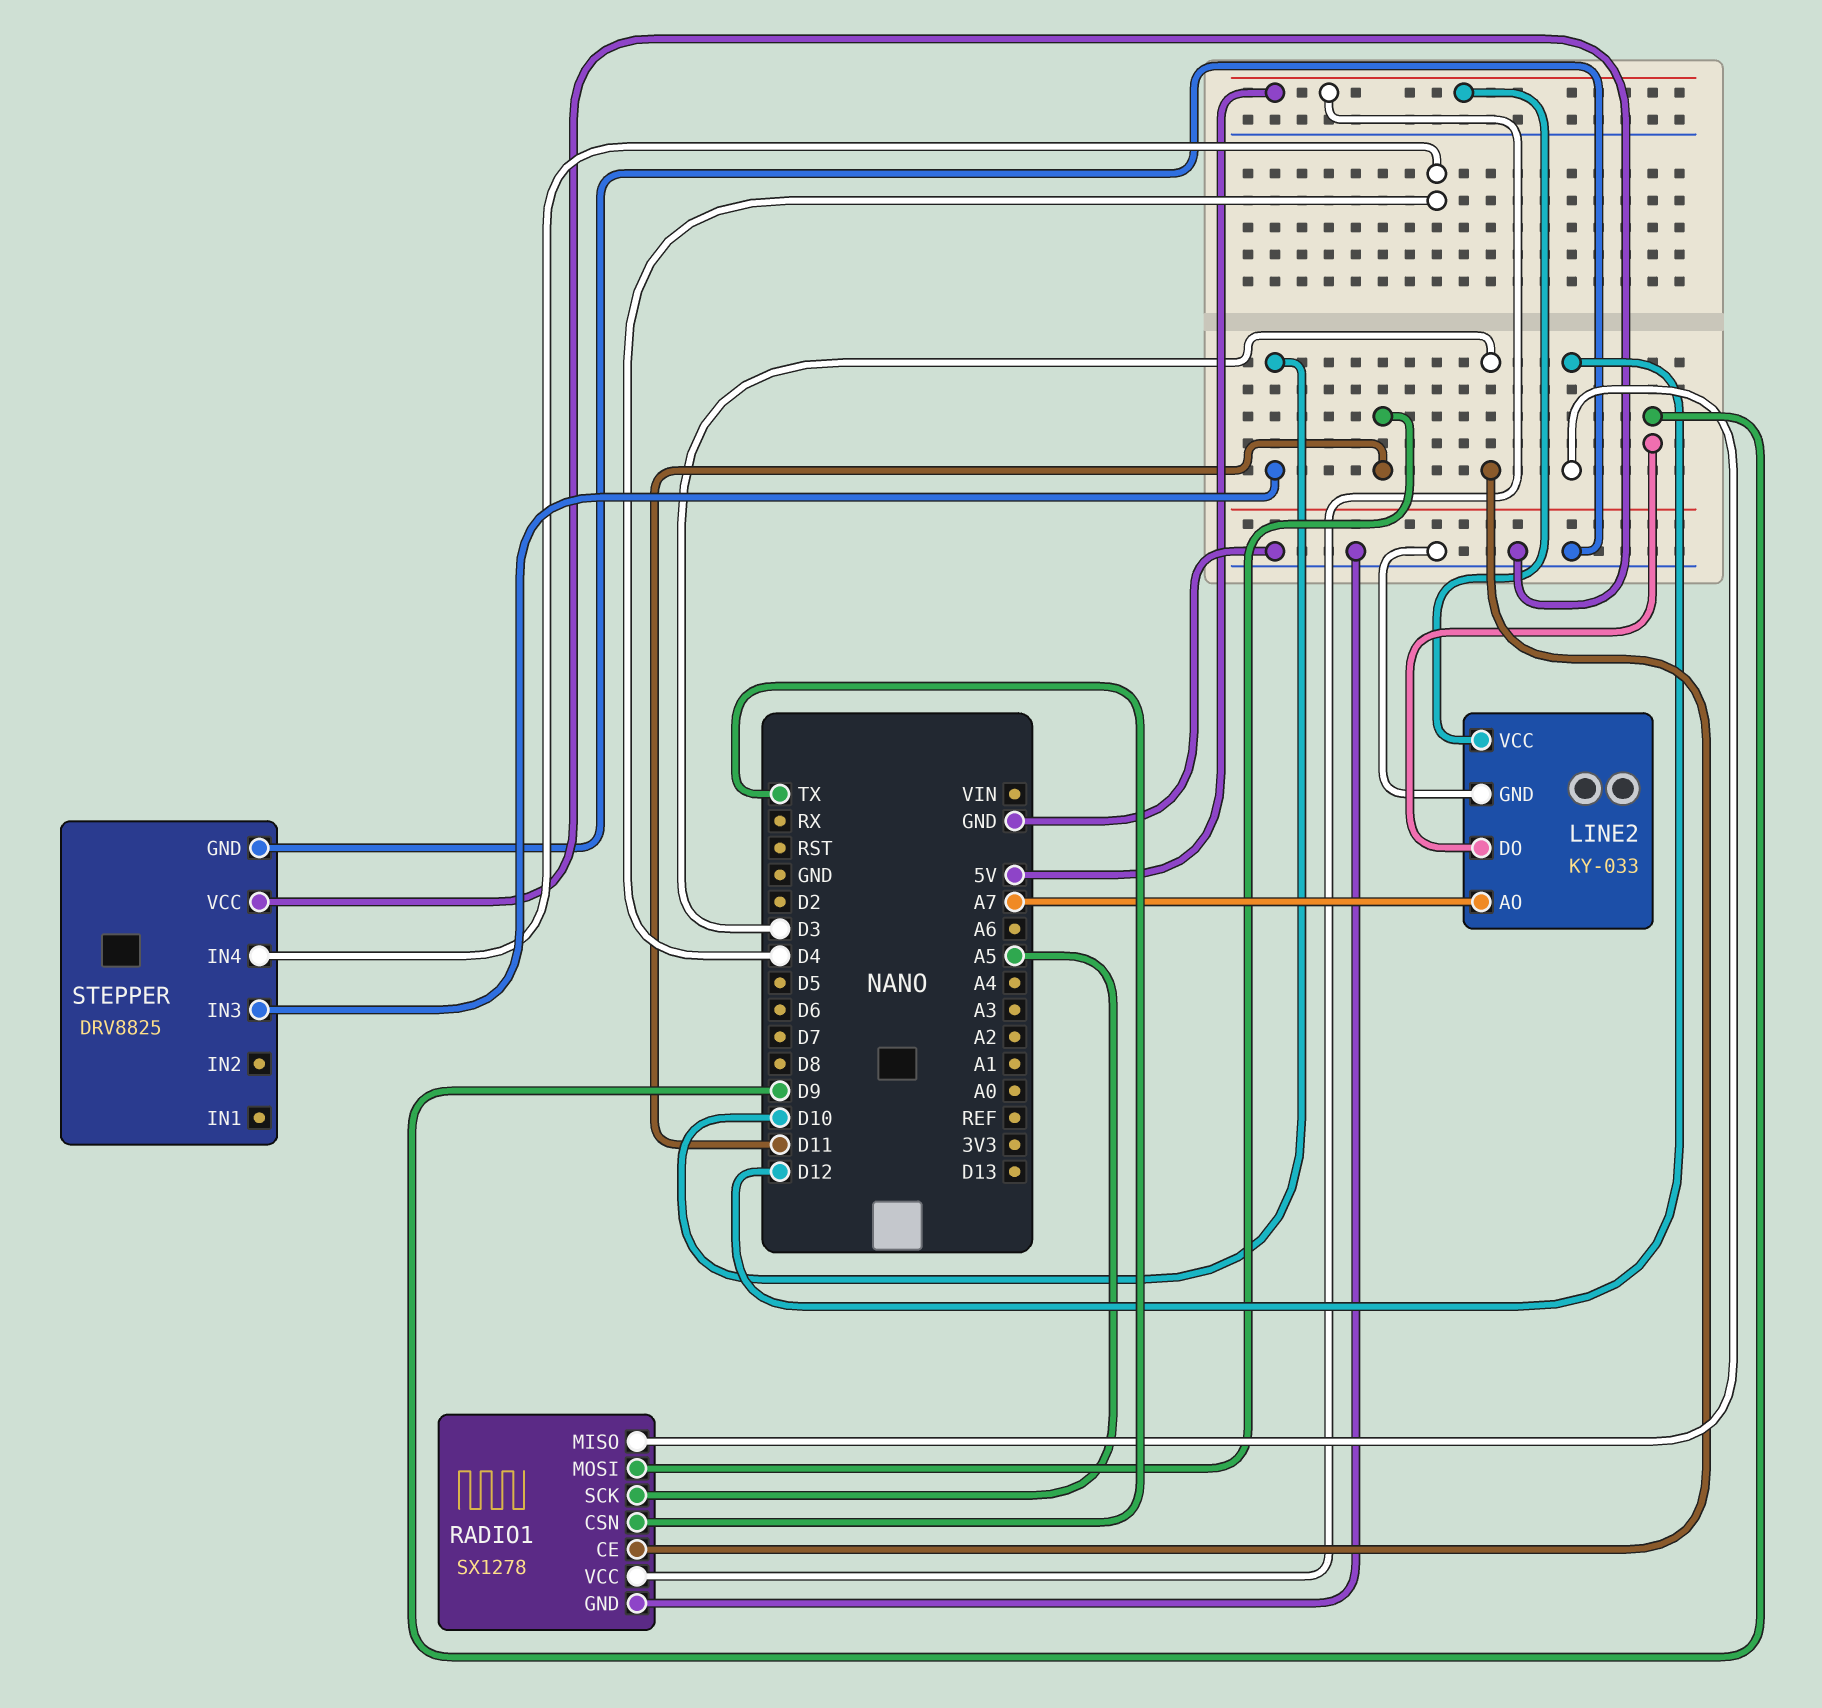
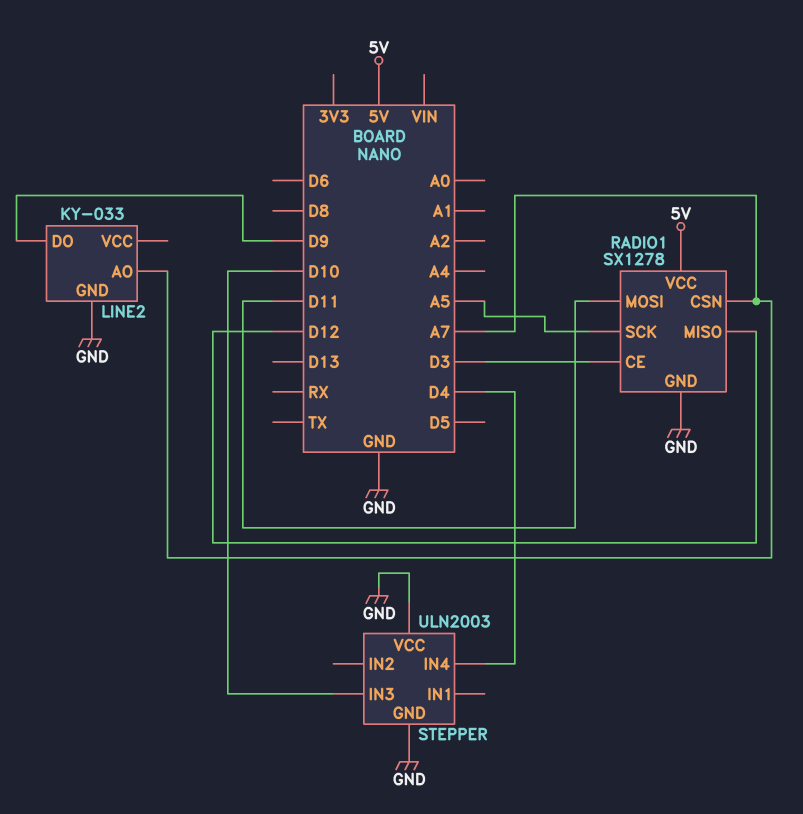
LINE2 pin VCC: 5V -> none
RADIO1 pin CSN: TX -> A7
STEPPER: DRV8825 -> ULN2003

